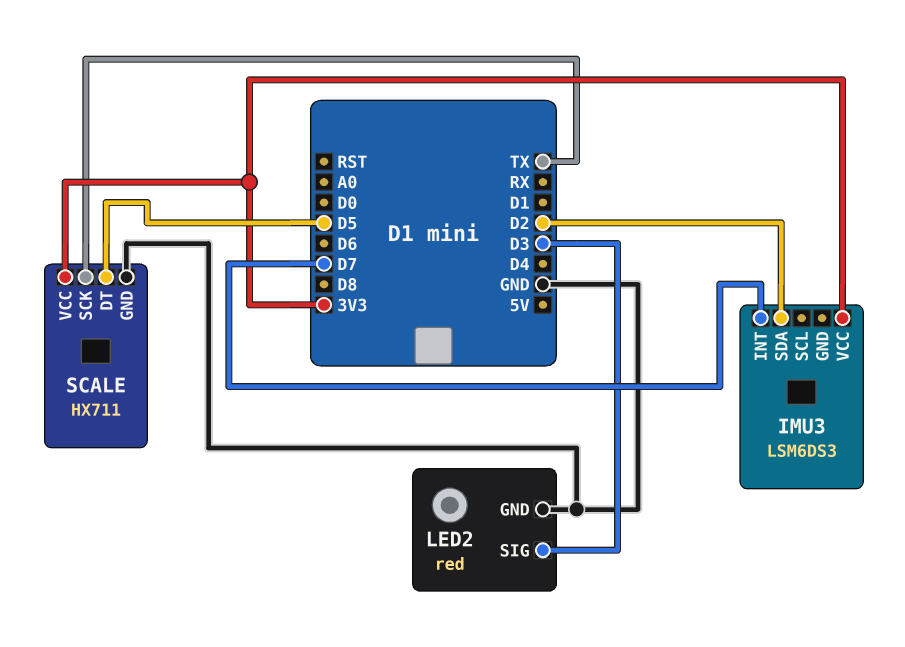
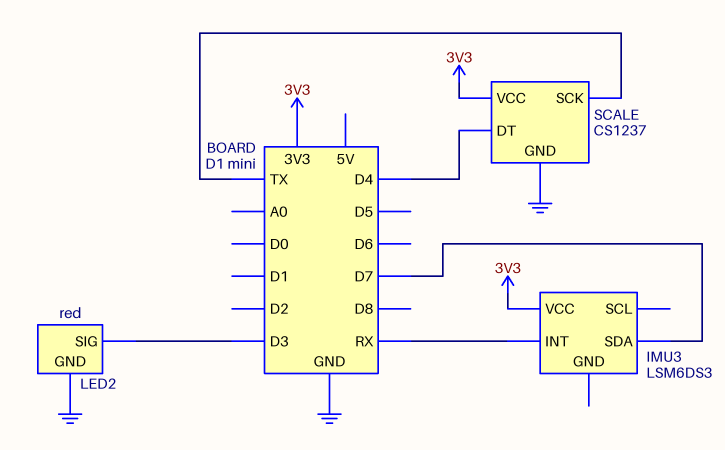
IMU3 pin INT: D7 -> RX
IMU3 pin SDA: D2 -> D7
SCALE: HX711 -> CS1237
SCALE pin DT: D5 -> D4

